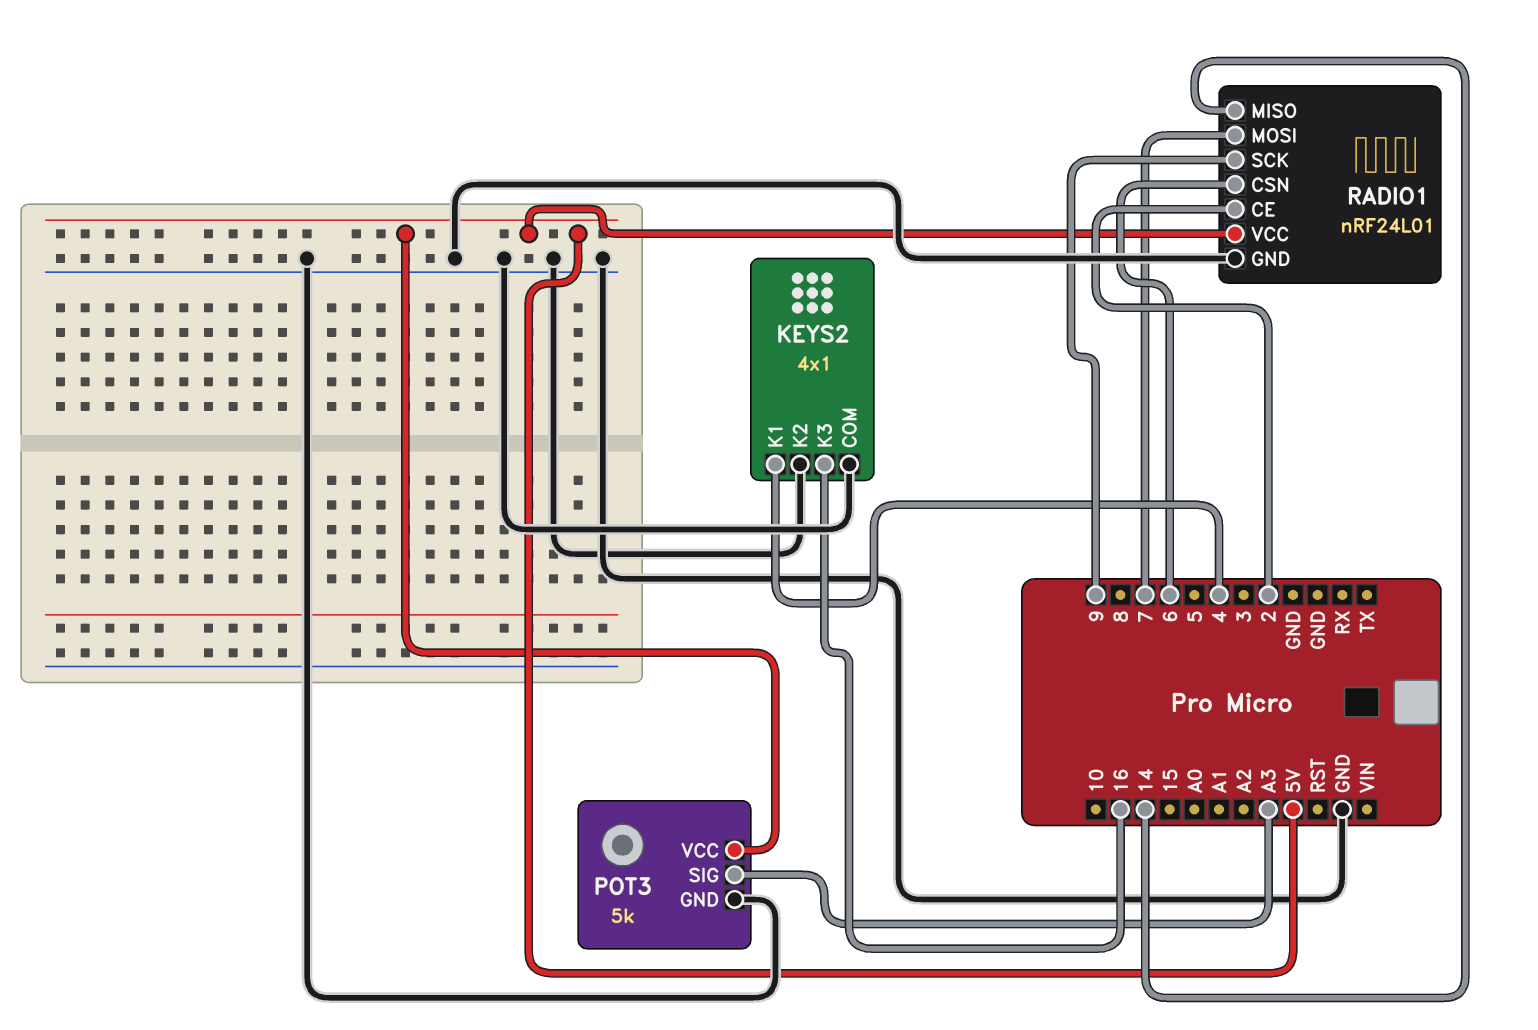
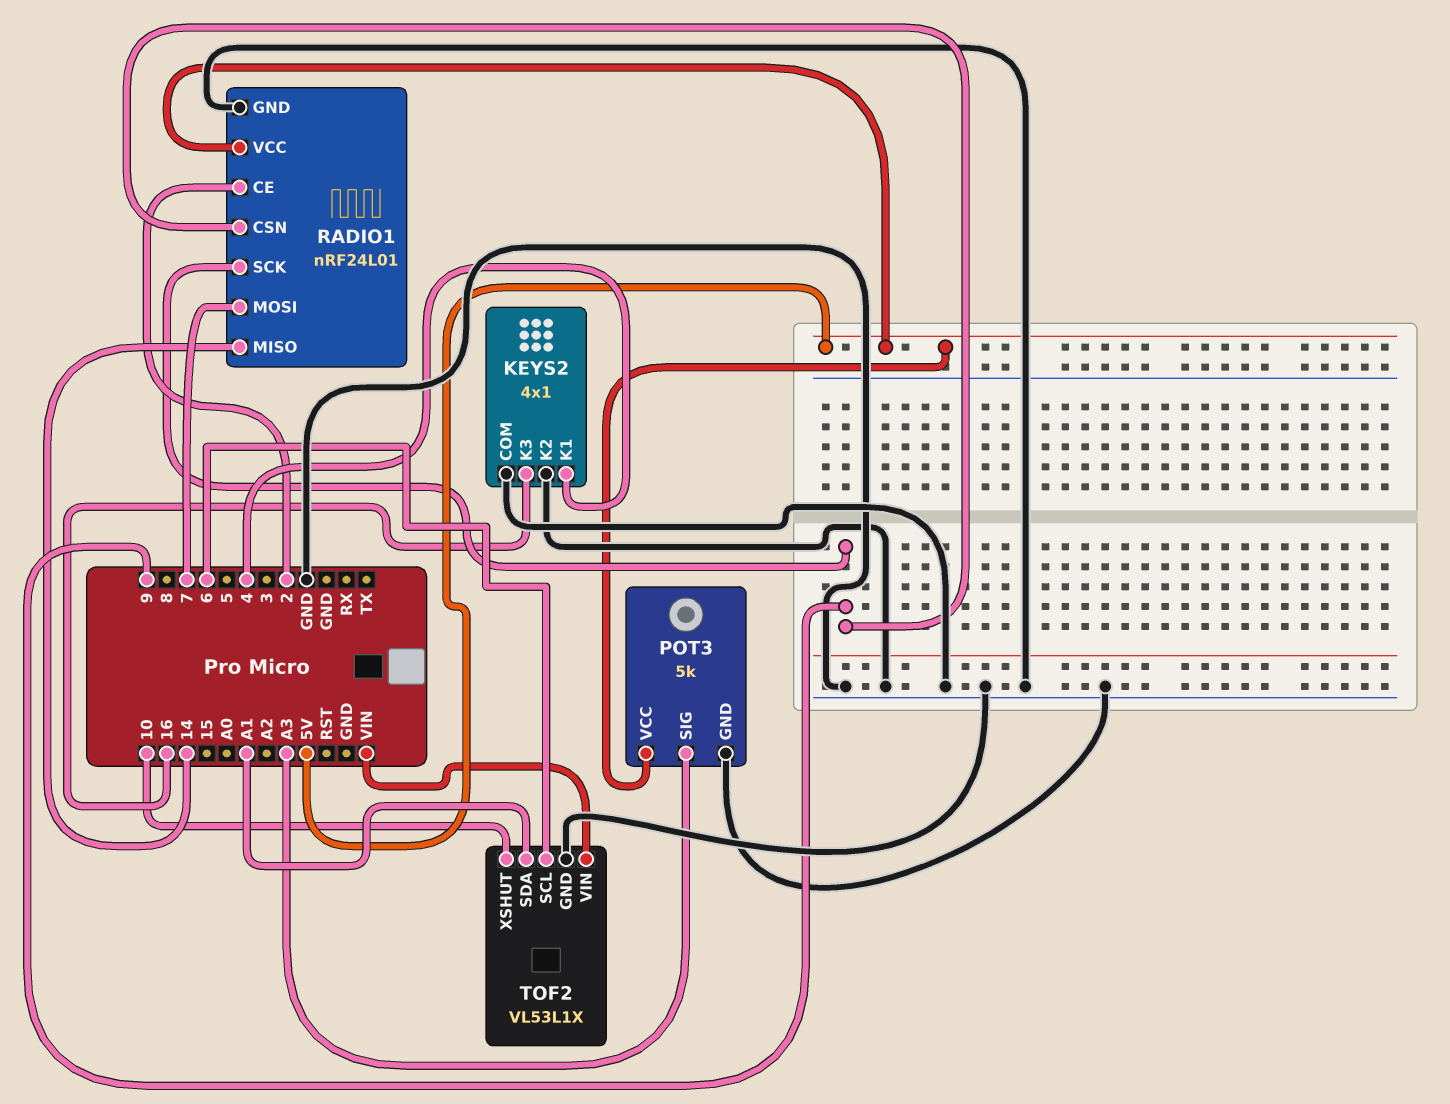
RADIO1 pin CSN: 6 -> 9
TOF2: none -> VL53L1X
TOF2 pin GND: none -> GND
TOF2 pin SCL: none -> 6
TOF2 pin SDA: none -> A1
TOF2 pin VIN: none -> VIN
TOF2 pin XSHUT: none -> 10

